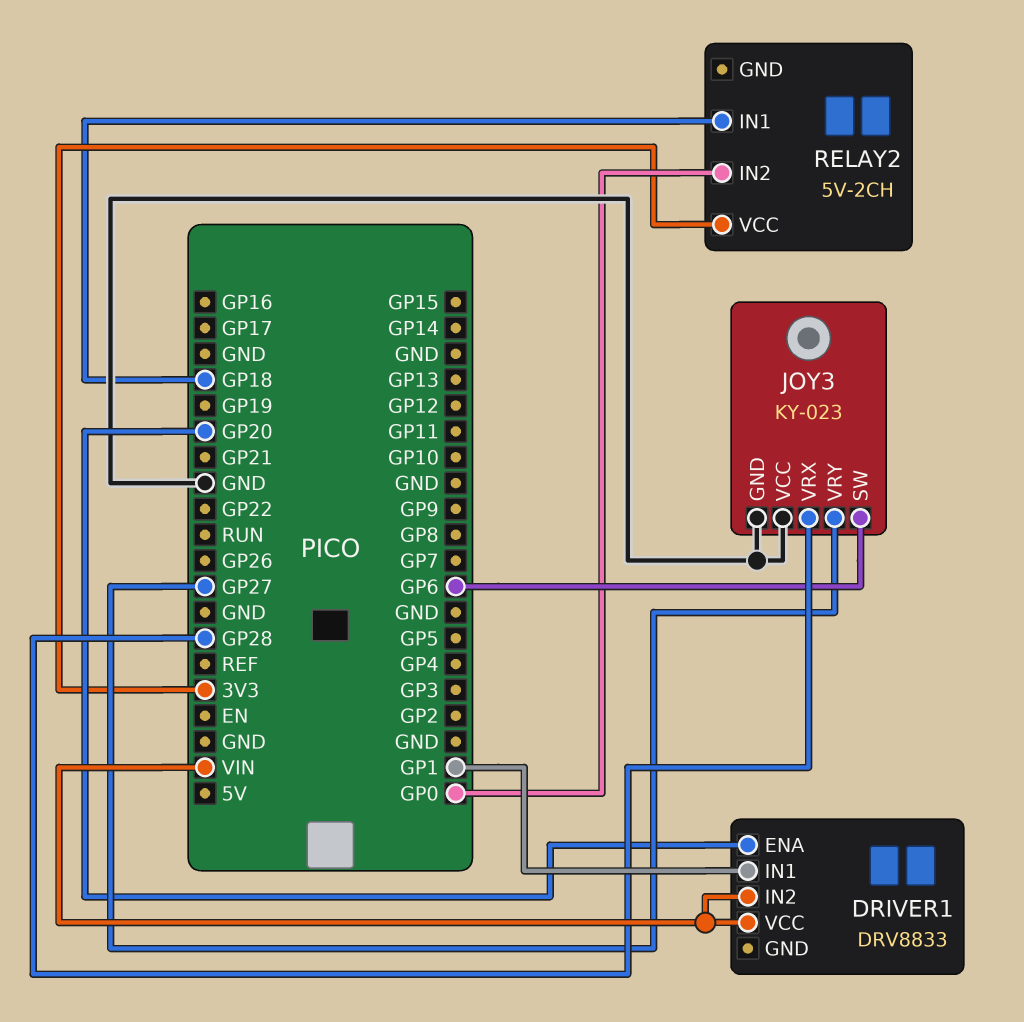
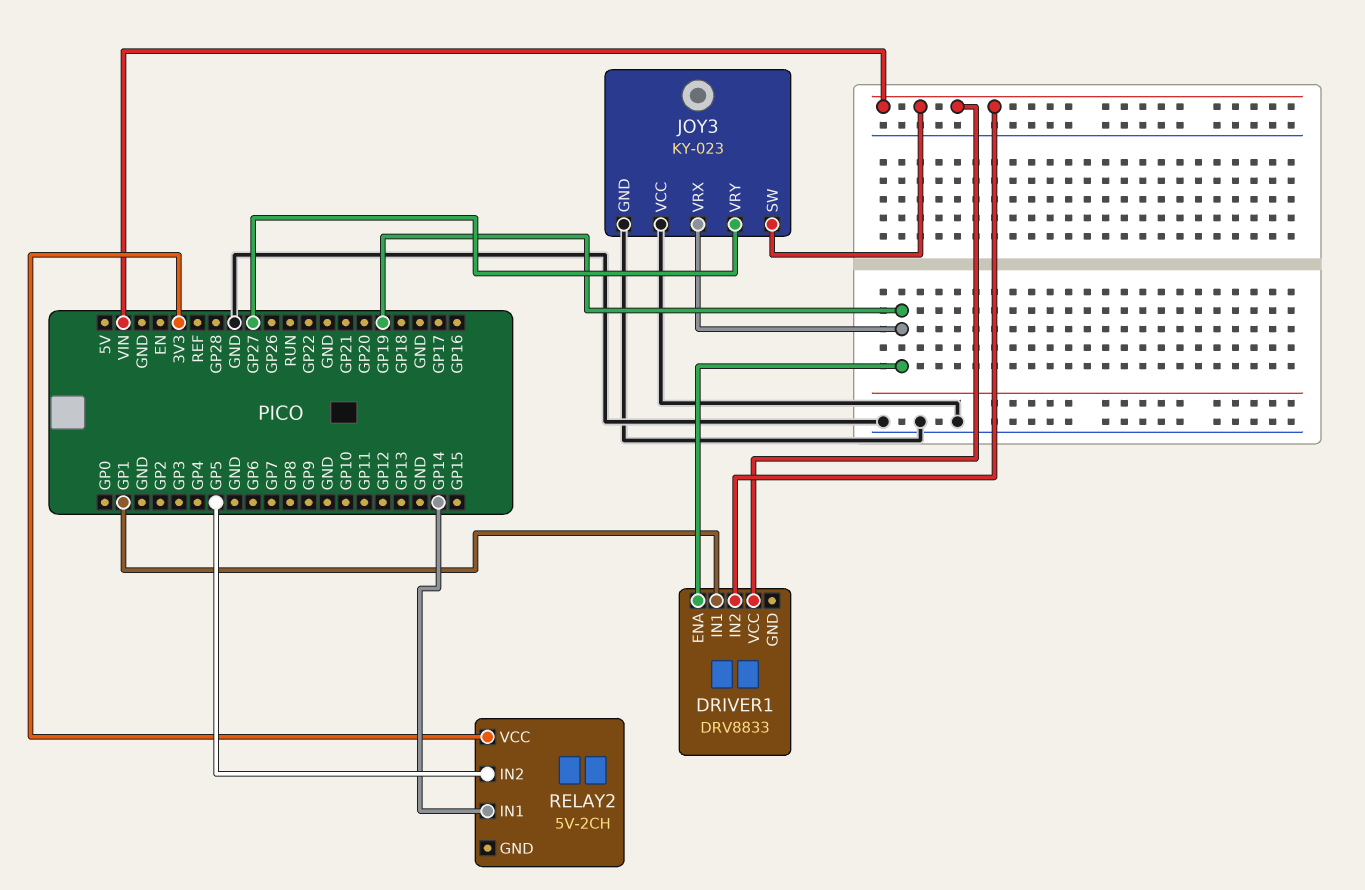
DRIVER1 pin ENA: GP20 -> GP19
JOY3 pin SW: GP6 -> VIN
JOY3 pin VRX: GP28 -> GP19
RELAY2 pin IN1: GP18 -> GP14
RELAY2 pin IN2: GP0 -> GP5

